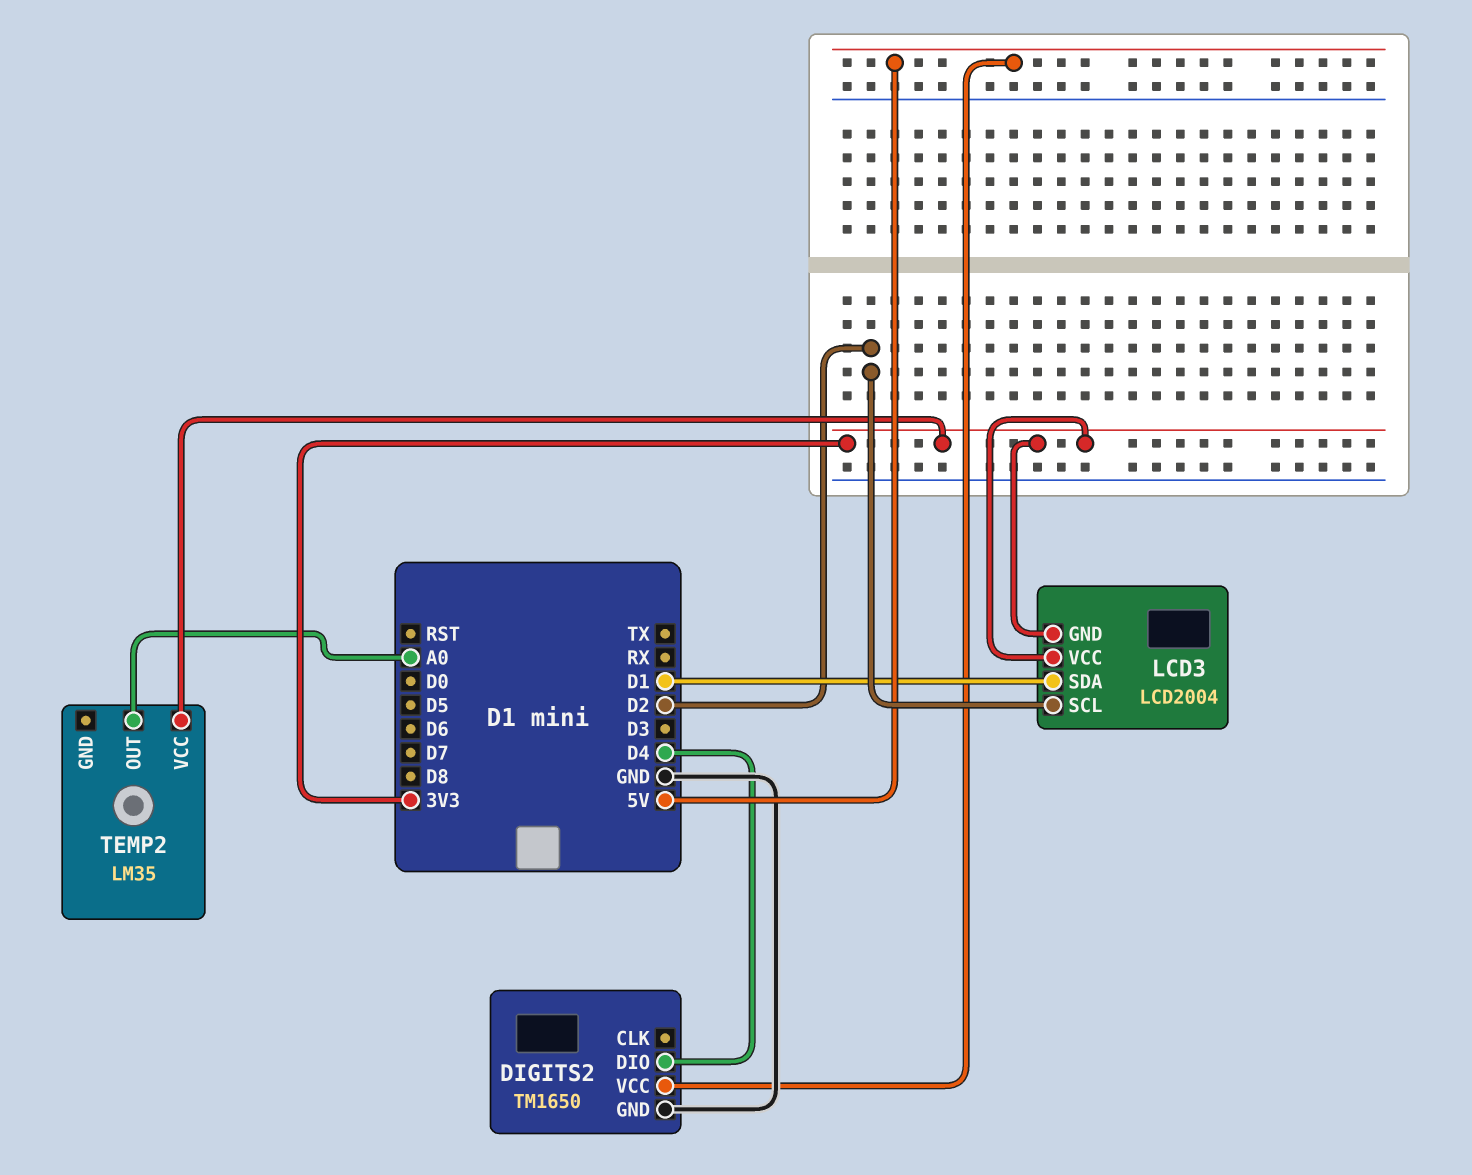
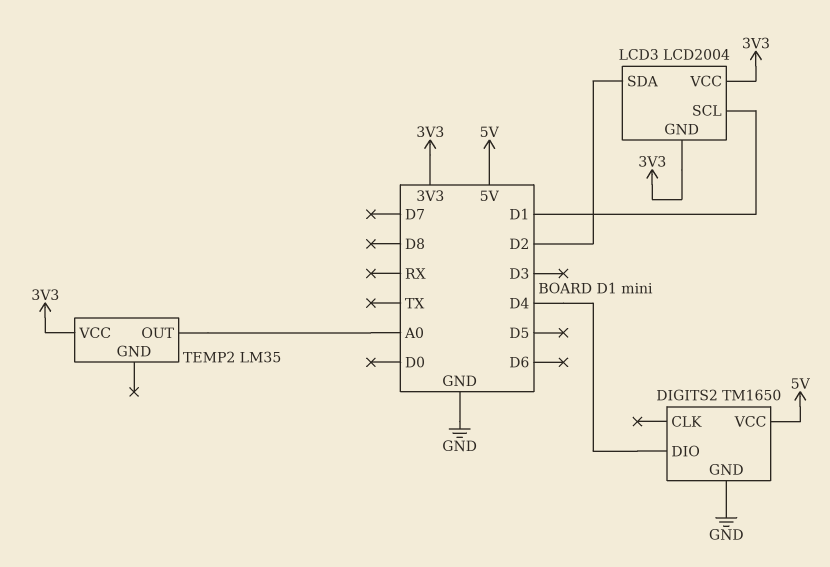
LCD3 pin SCL: D2 -> D1
LCD3 pin SDA: D1 -> D2

